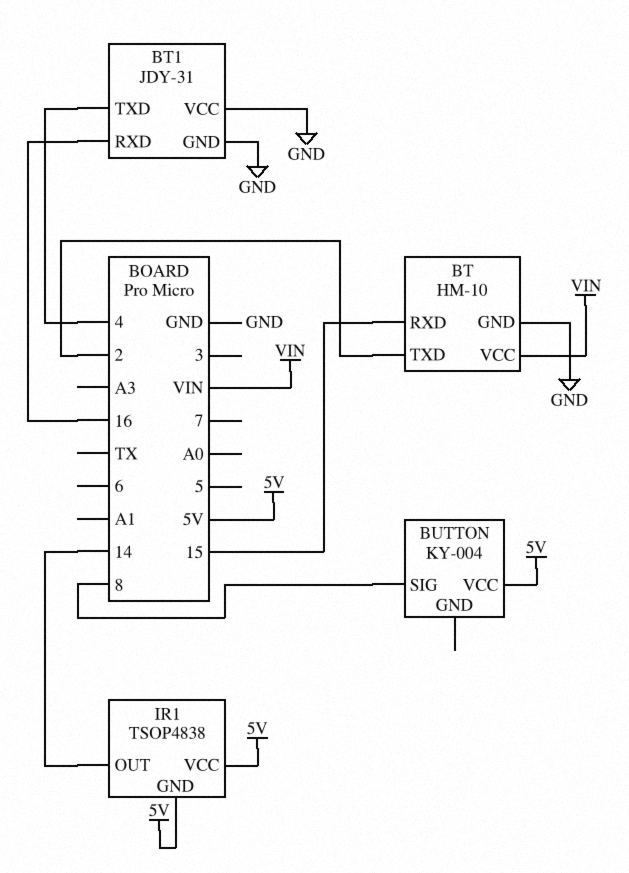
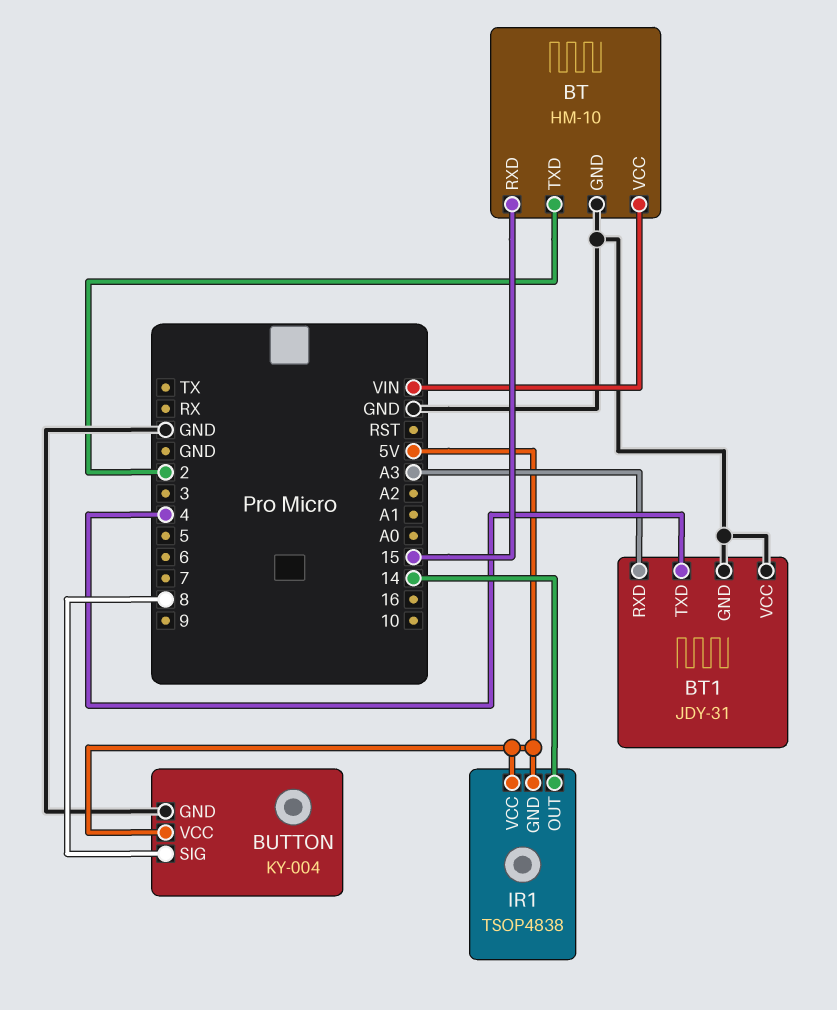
BT1 pin RXD: 16 -> A3
BUTTON pin GND: none -> GND

